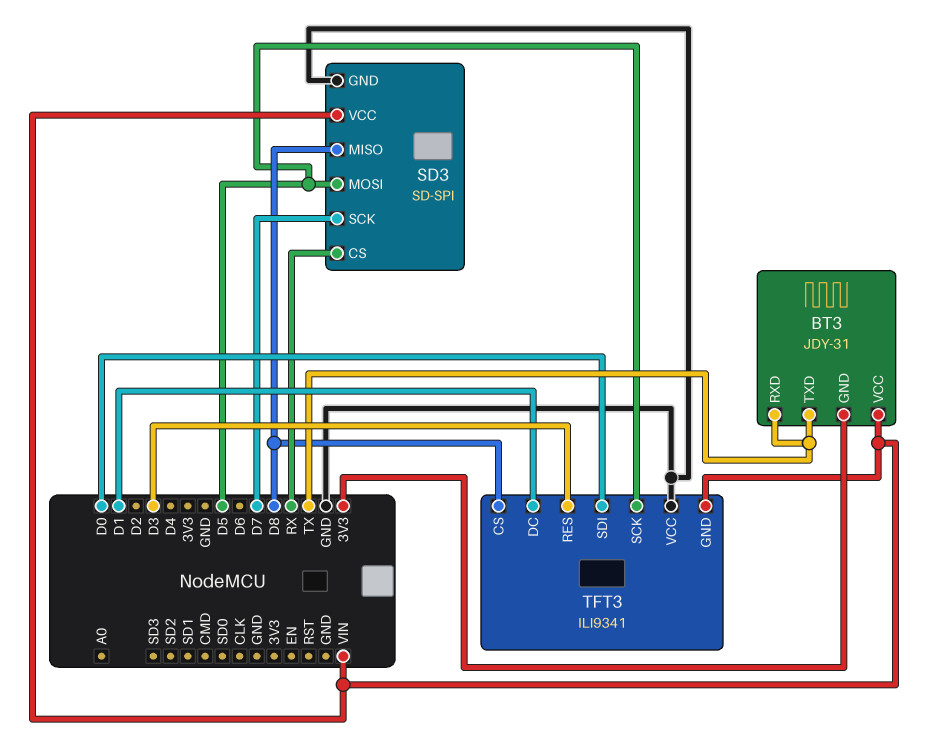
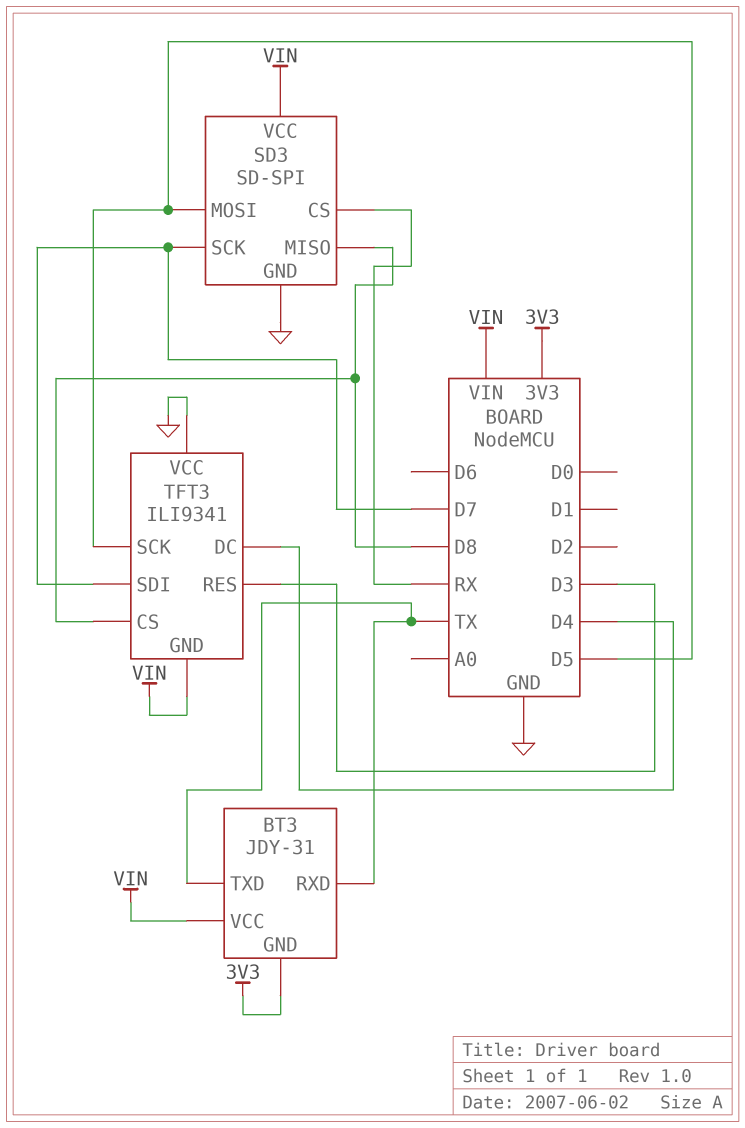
TFT3 pin DC: D1 -> D4
TFT3 pin SDI: D0 -> D7

